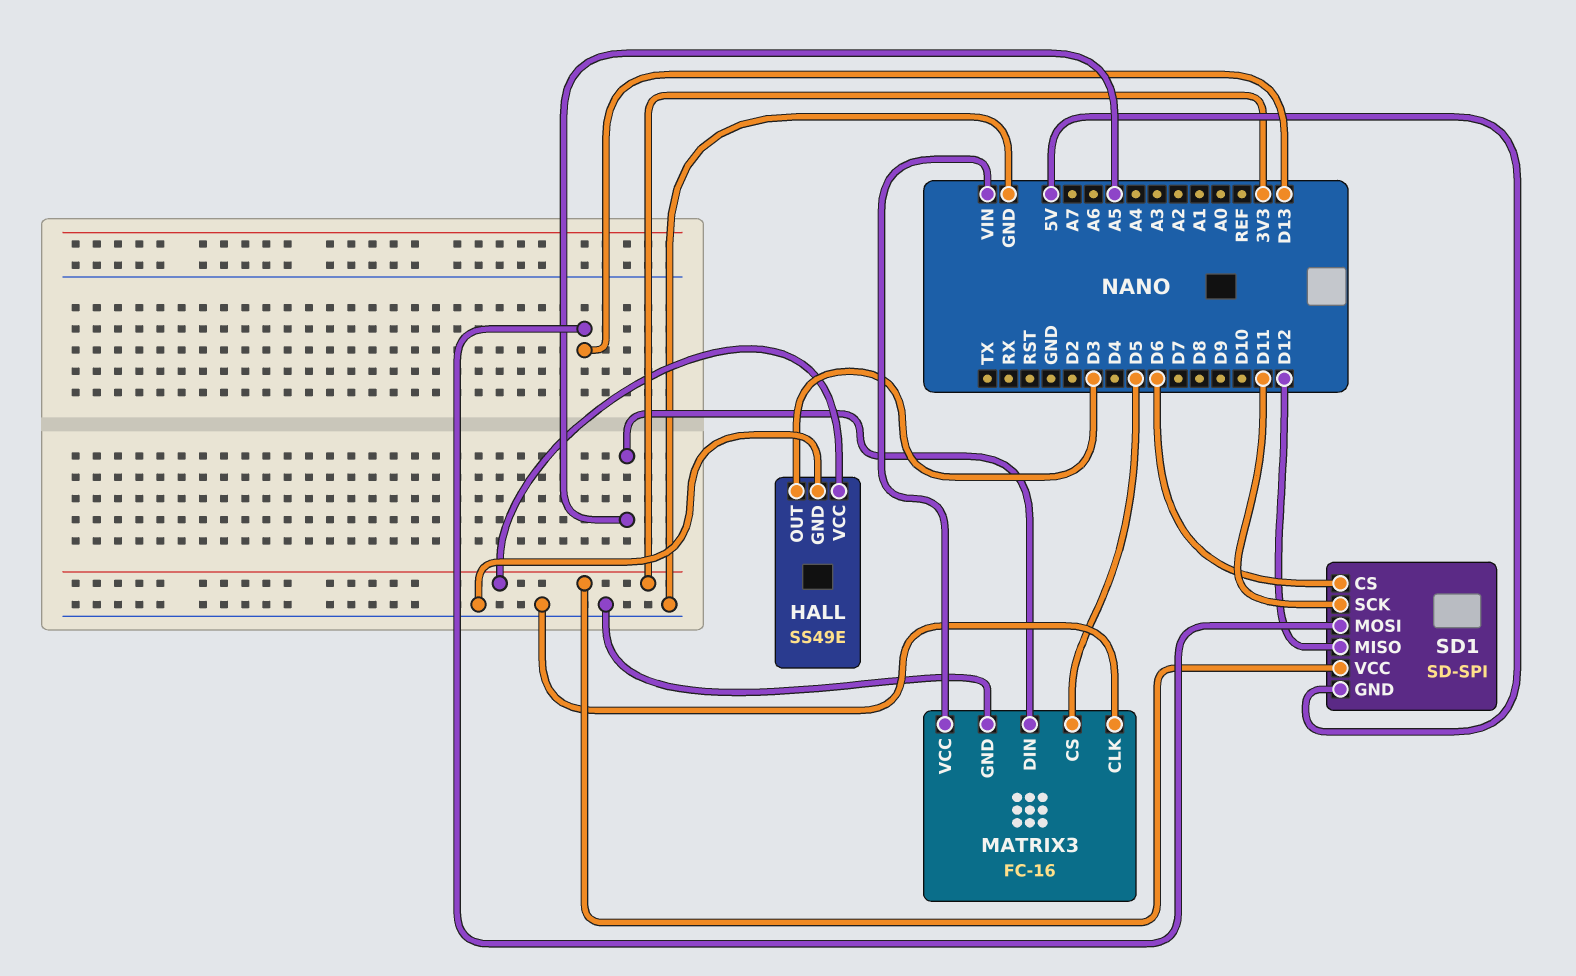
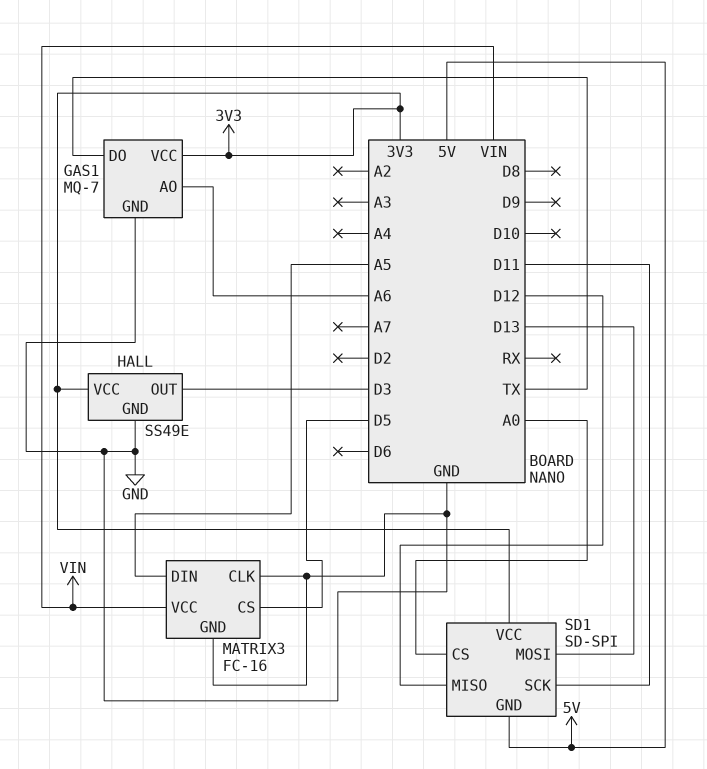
GAS1: none -> MQ-7
GAS1 pin AO: none -> A6
GAS1 pin DO: none -> TX
GAS1 pin GND: none -> GND
GAS1 pin VCC: none -> 3V3
SD1 pin CS: D6 -> A0

